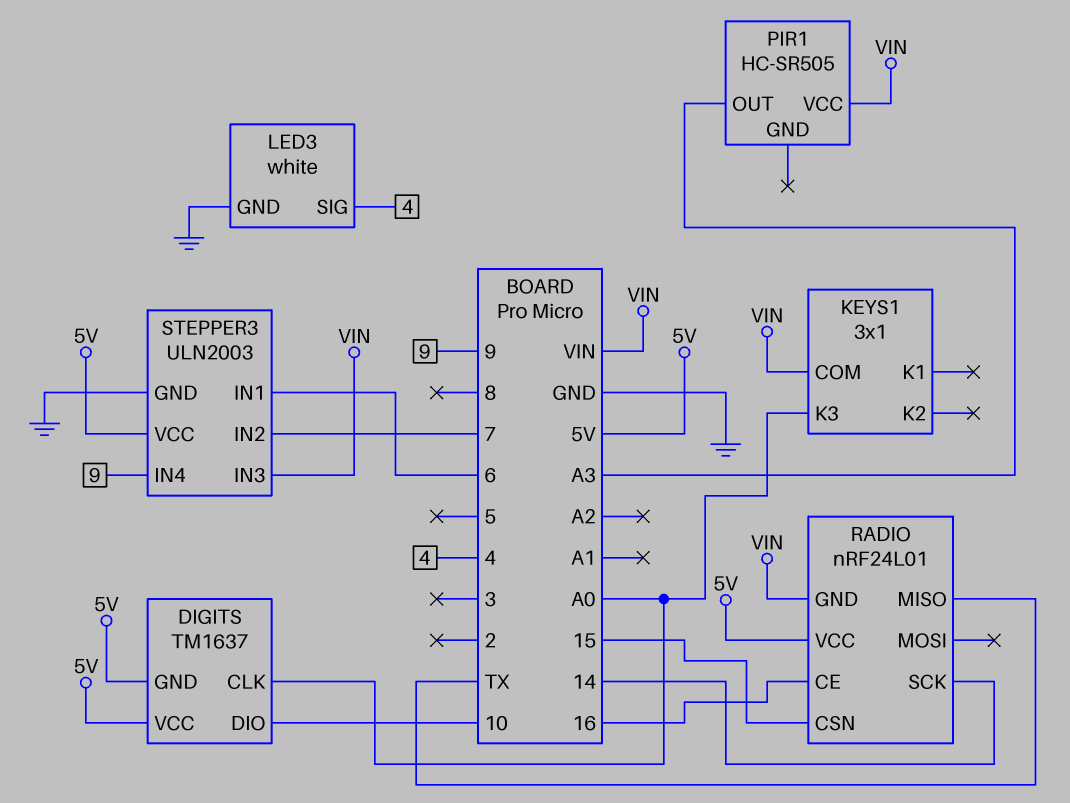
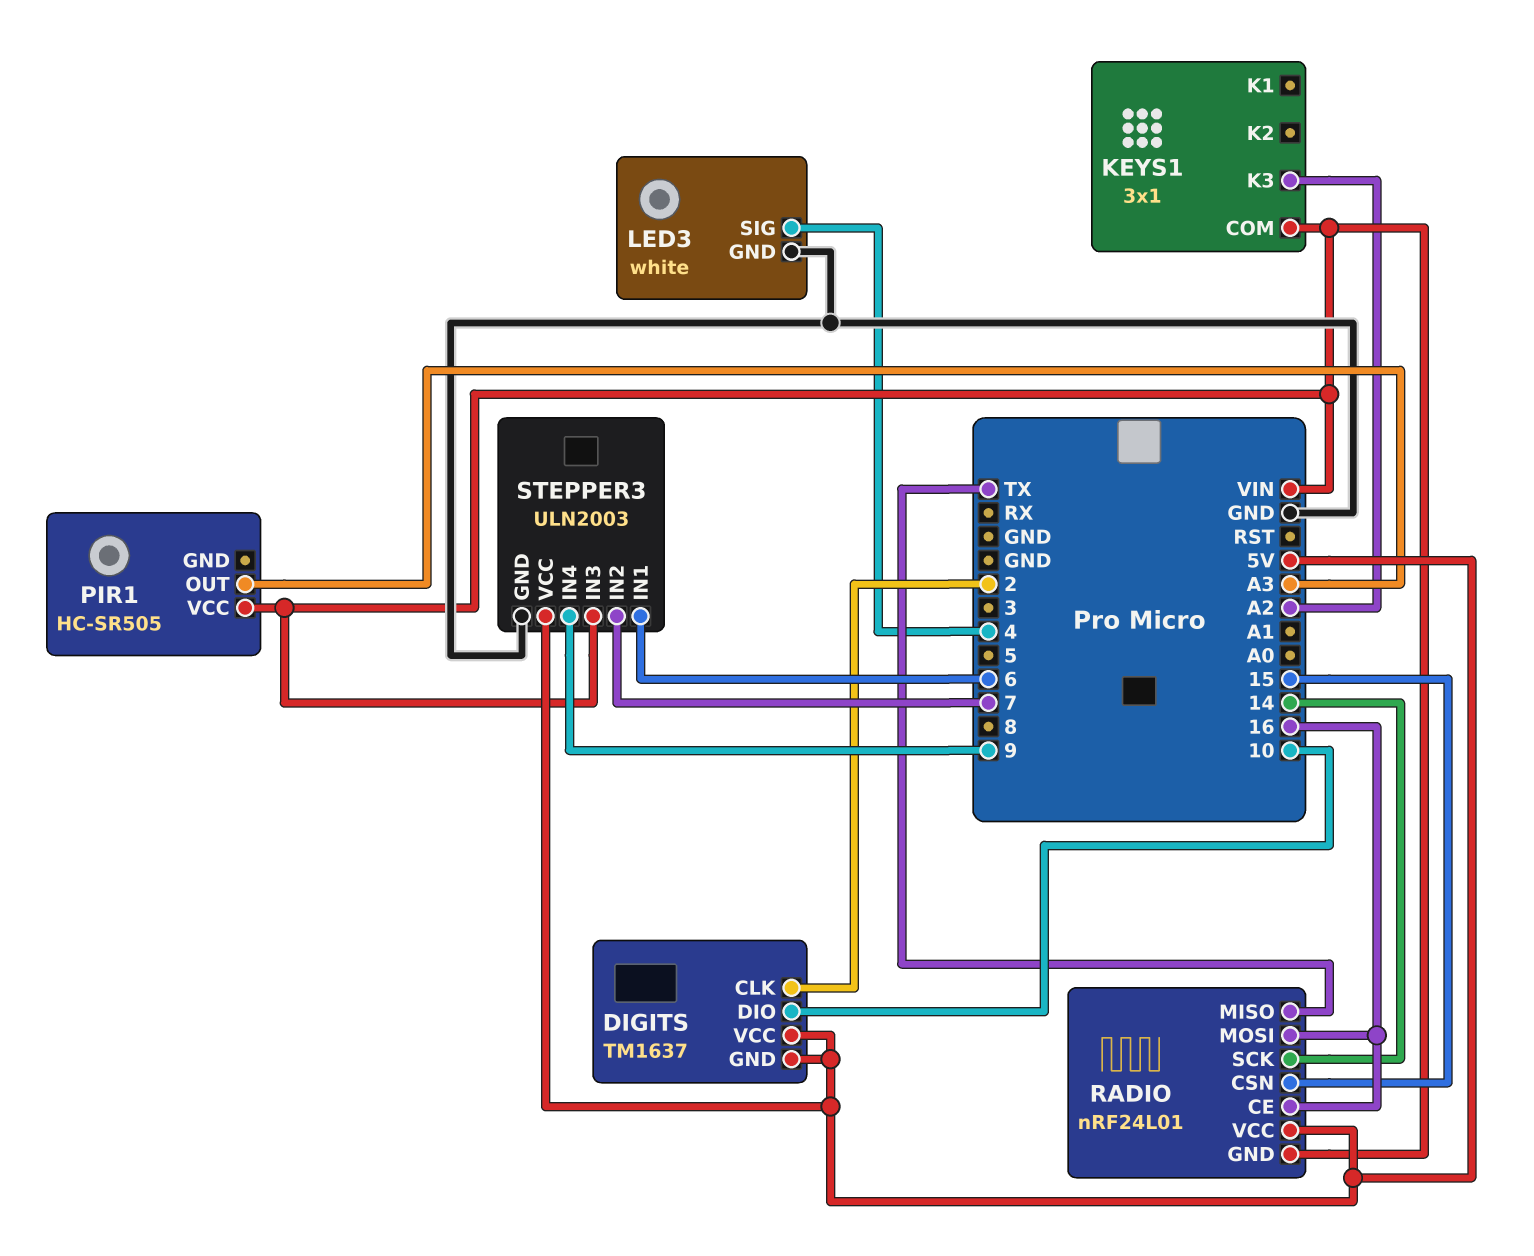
DIGITS pin CLK: A0 -> 2
KEYS1 pin K3: A0 -> A2
RADIO pin MOSI: none -> 16

